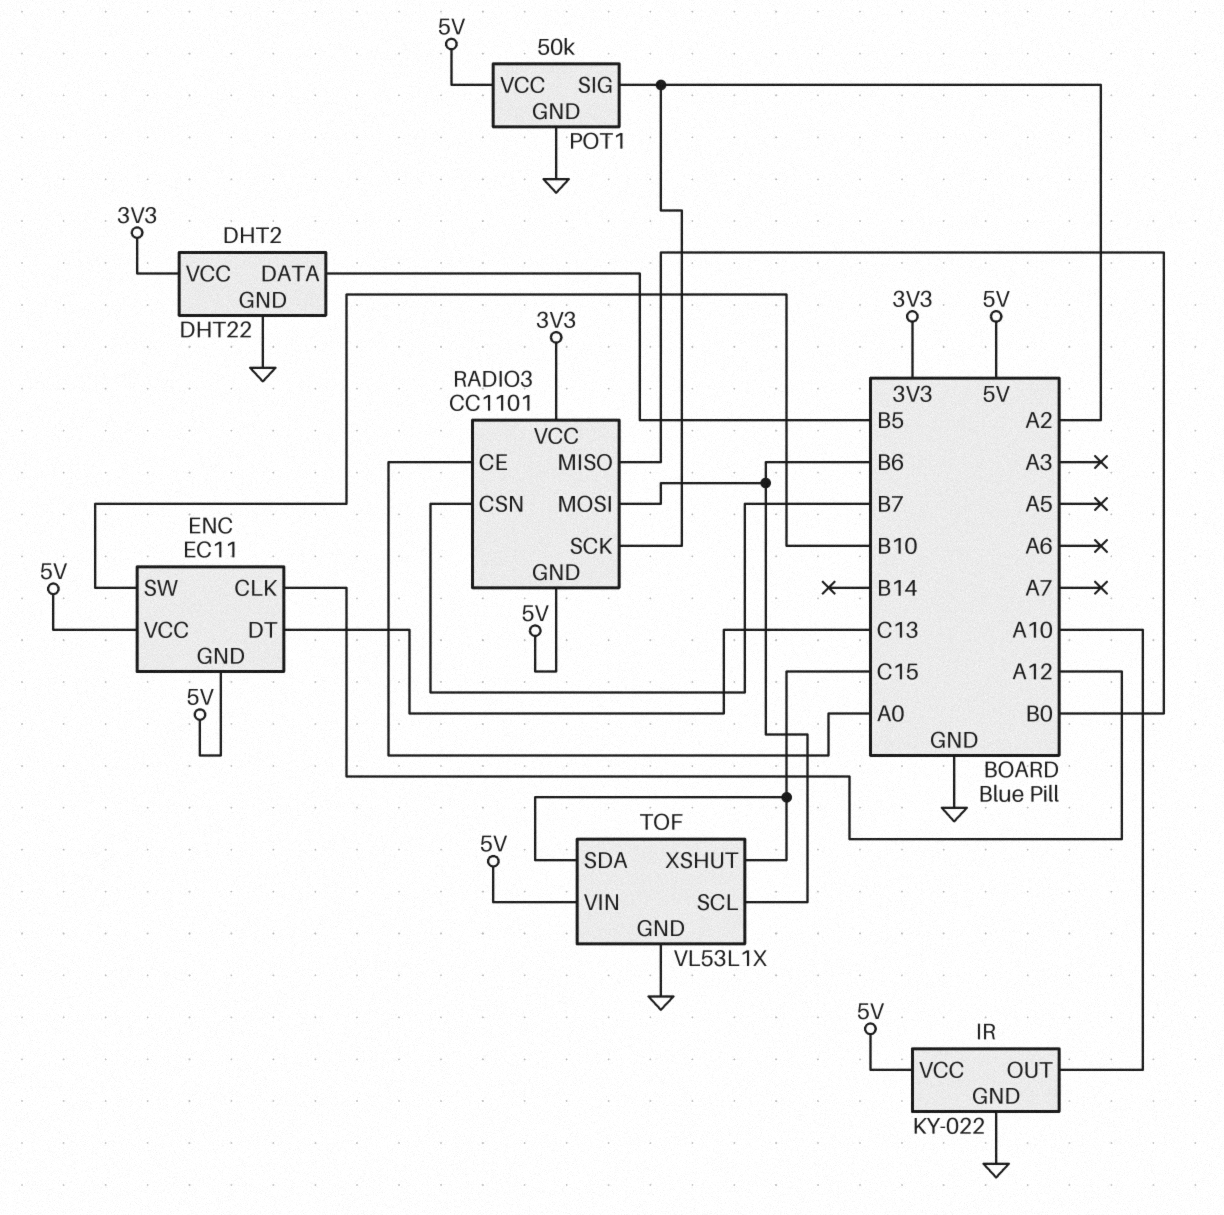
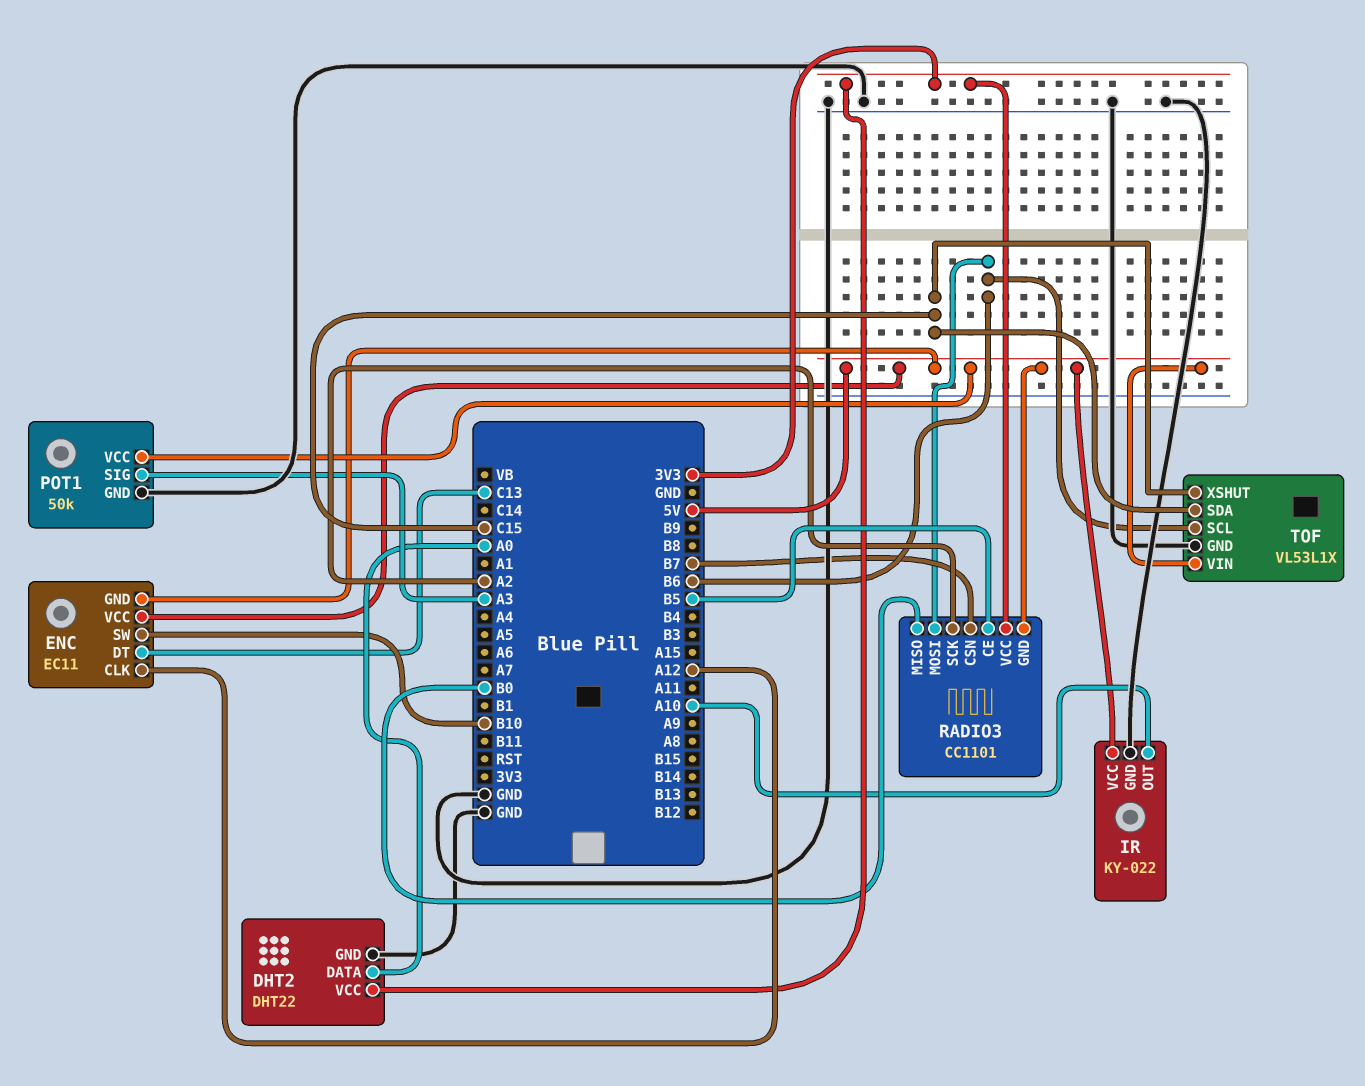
DHT2 pin DATA: B5 -> A0
POT1 pin SIG: A2 -> A3
RADIO3 pin CE: A0 -> B5

